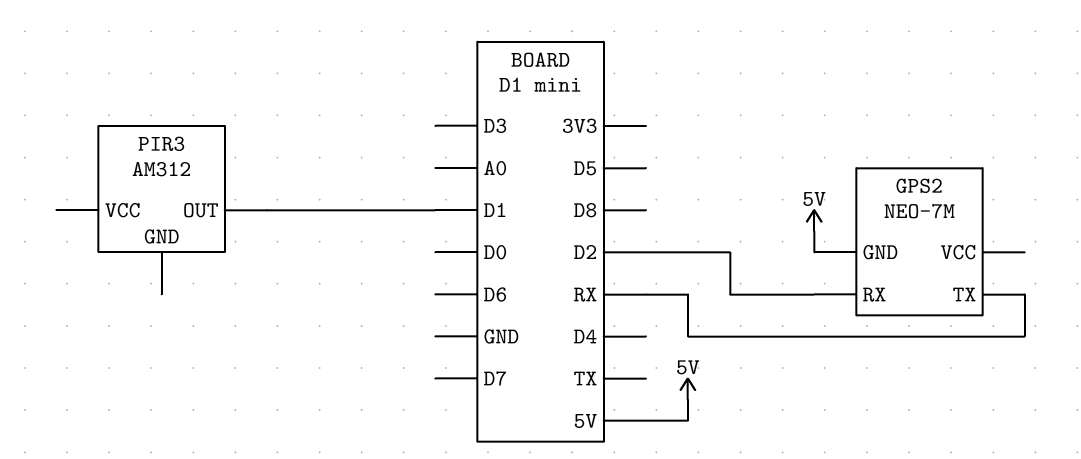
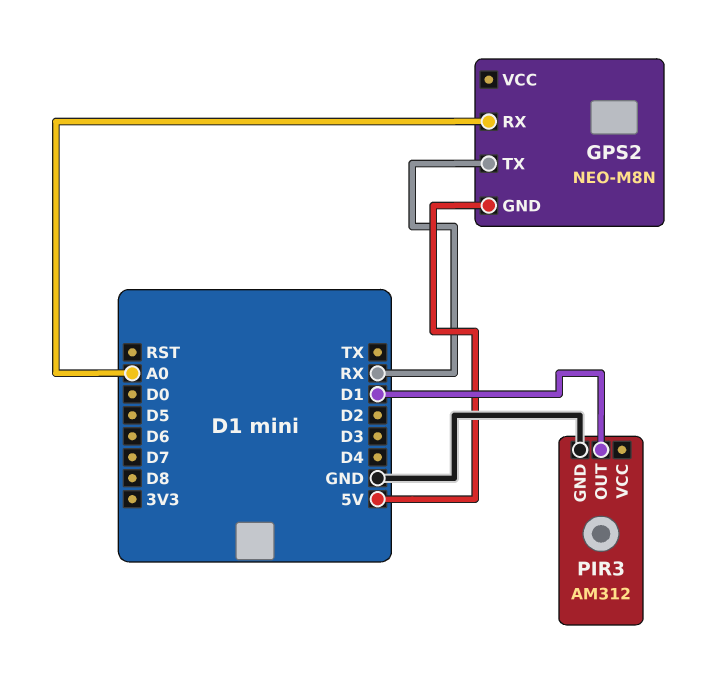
GPS2: NEO-7M -> NEO-M8N
GPS2 pin RX: D2 -> A0
PIR3 pin GND: none -> GND

